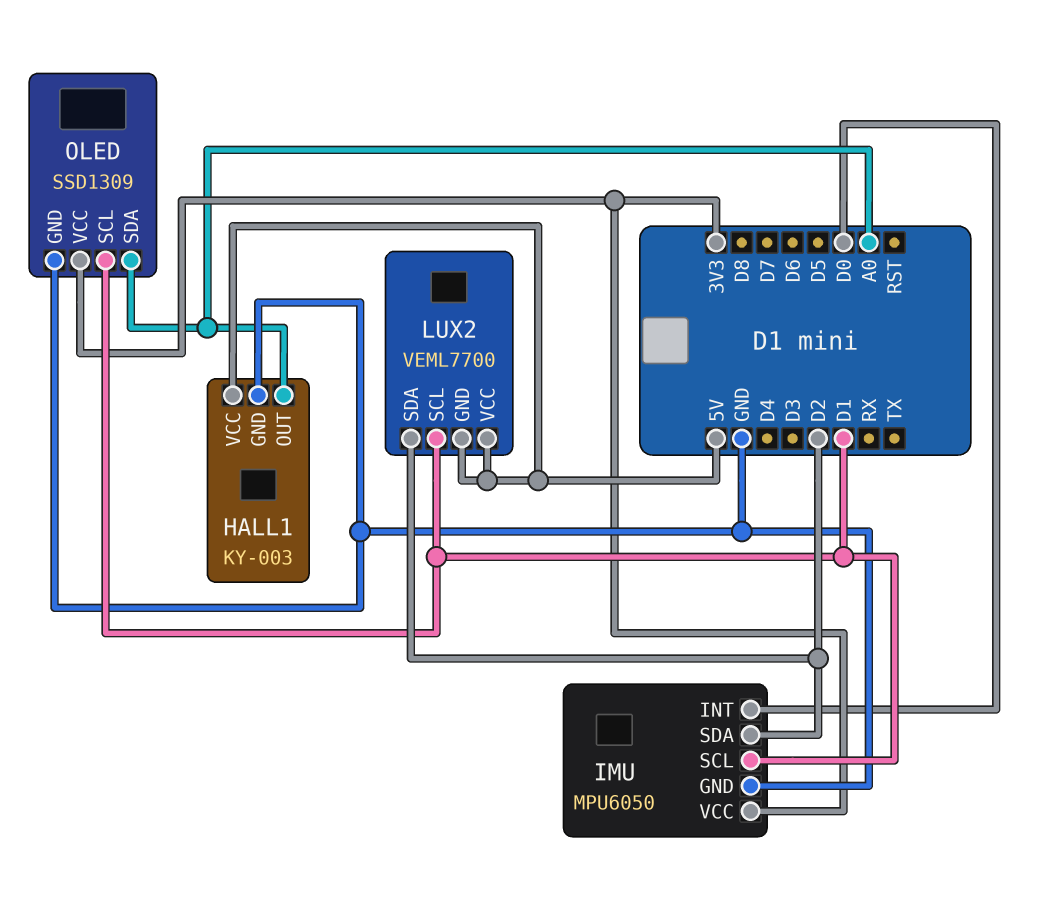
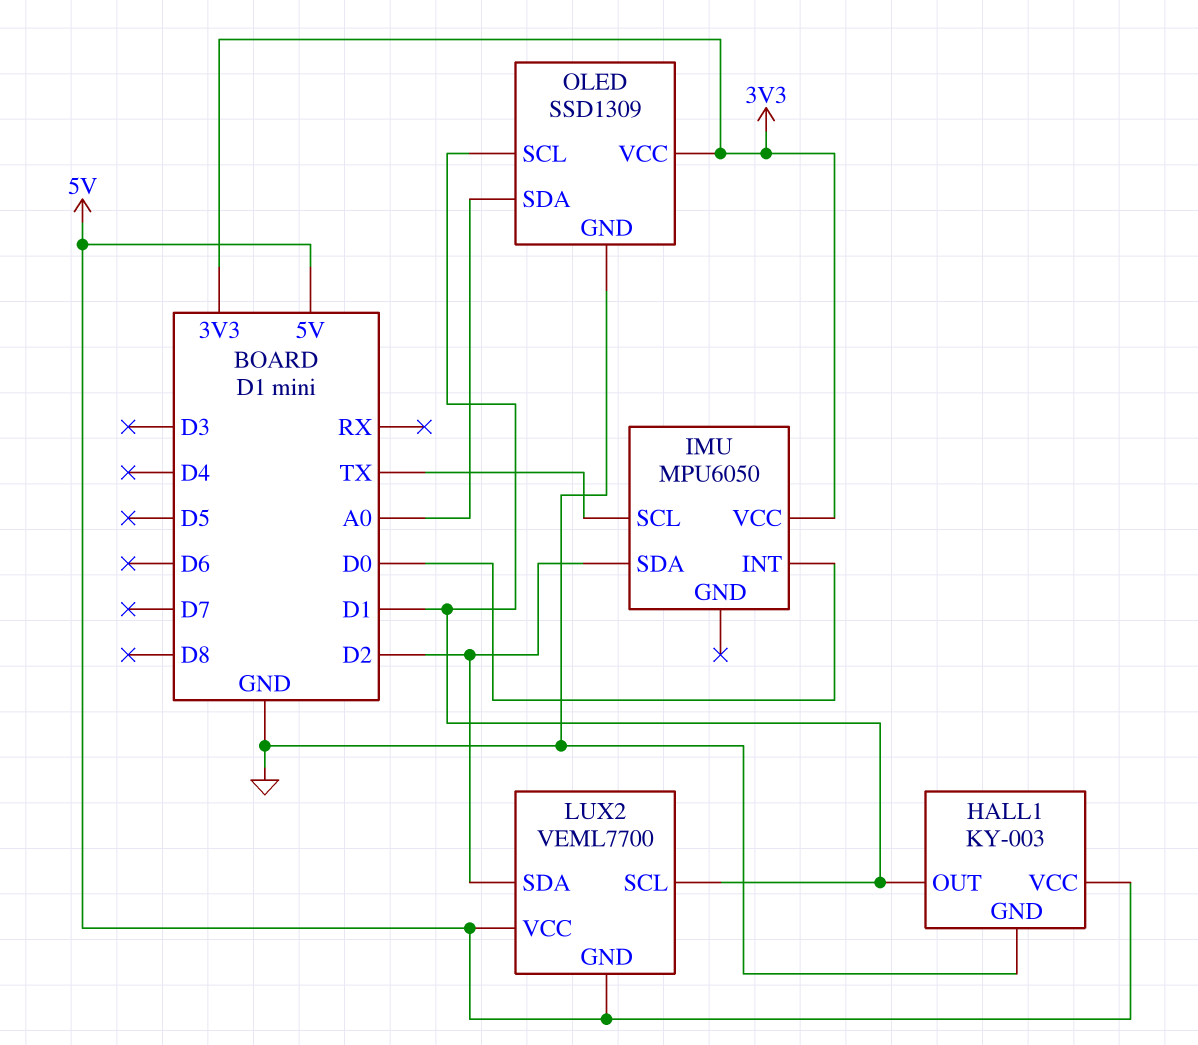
HALL1 pin OUT: A0 -> D1
IMU pin GND: GND -> none
IMU pin SCL: D1 -> TX

